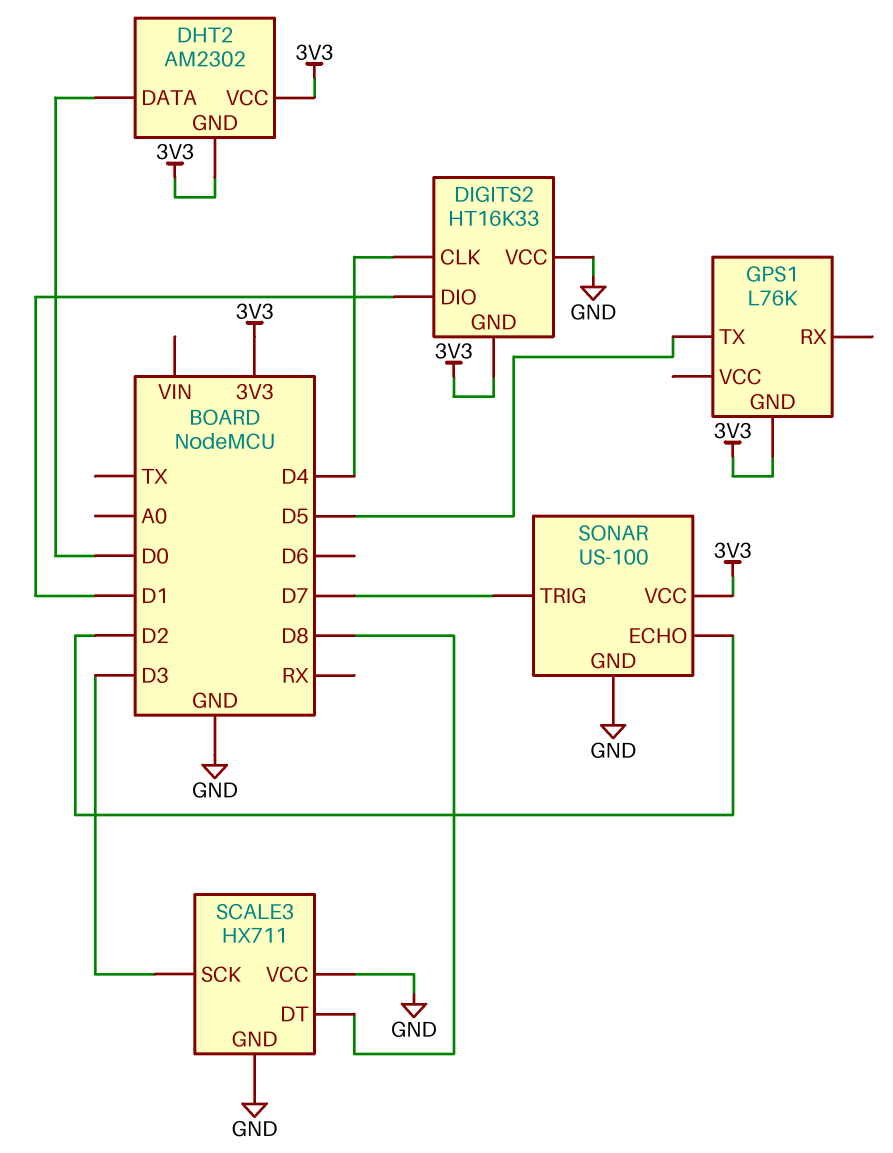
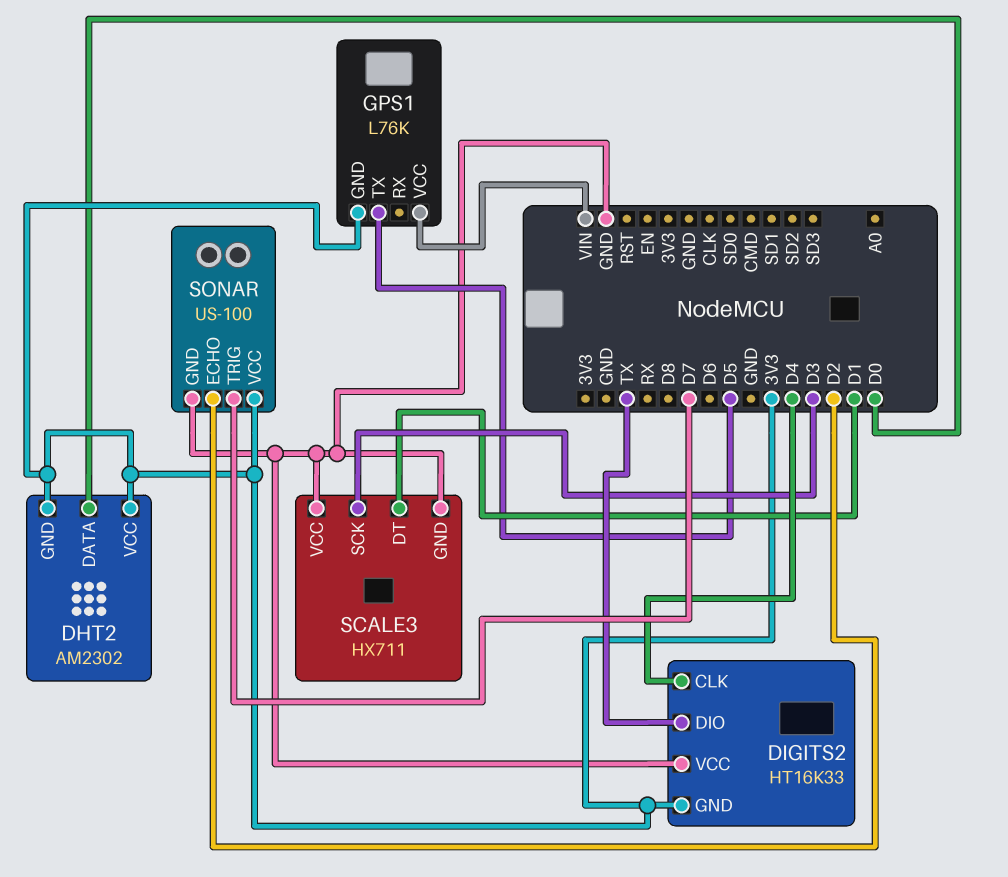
DIGITS2 pin DIO: D1 -> TX
GPS1 pin VCC: none -> VIN
SCALE3 pin DT: D8 -> D1

